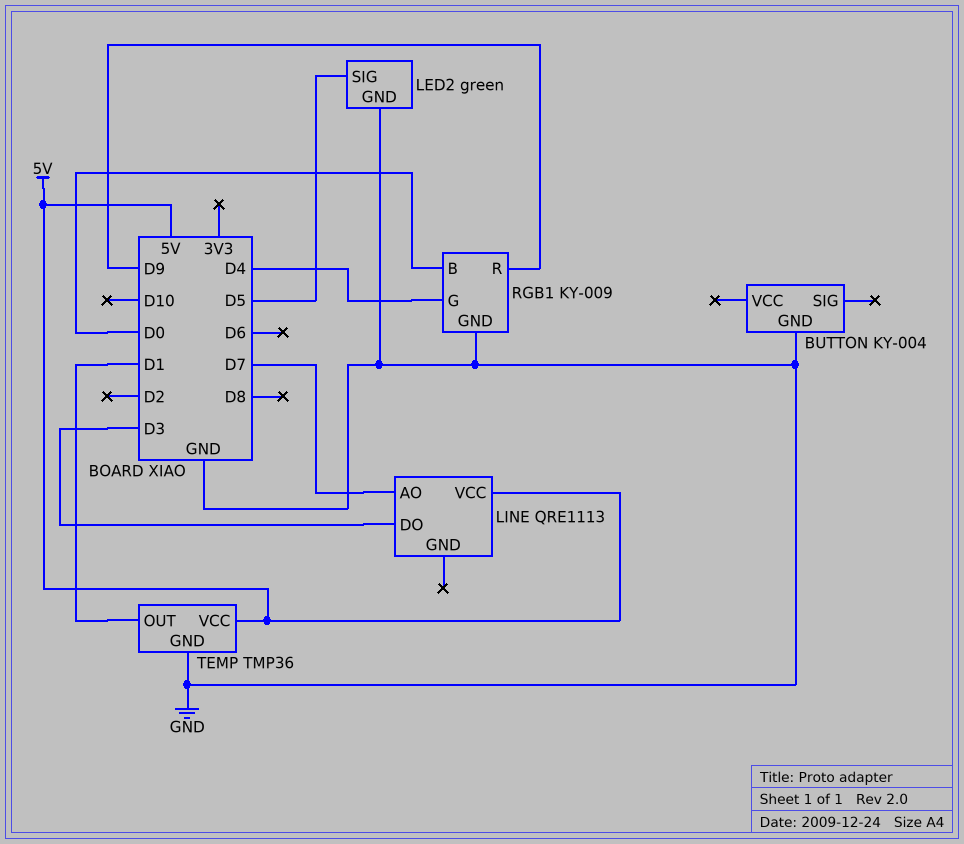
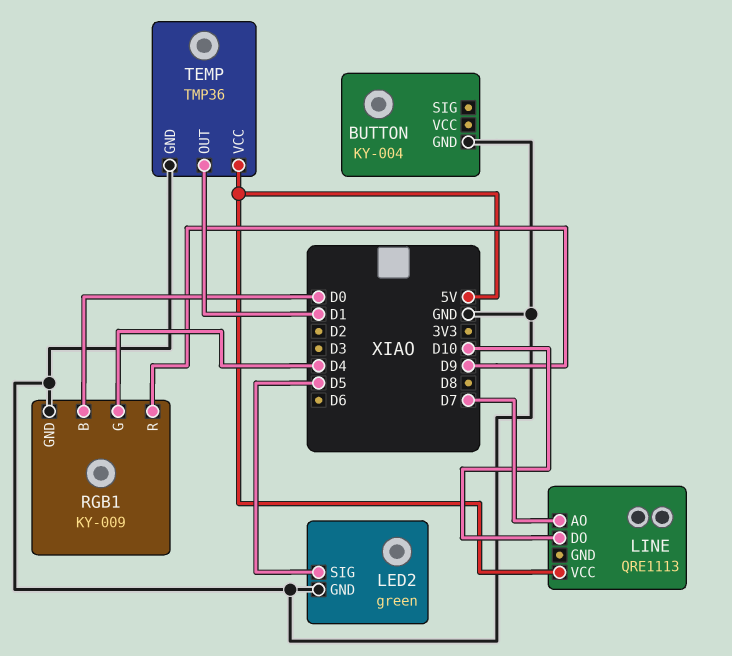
LINE pin DO: D3 -> D10

